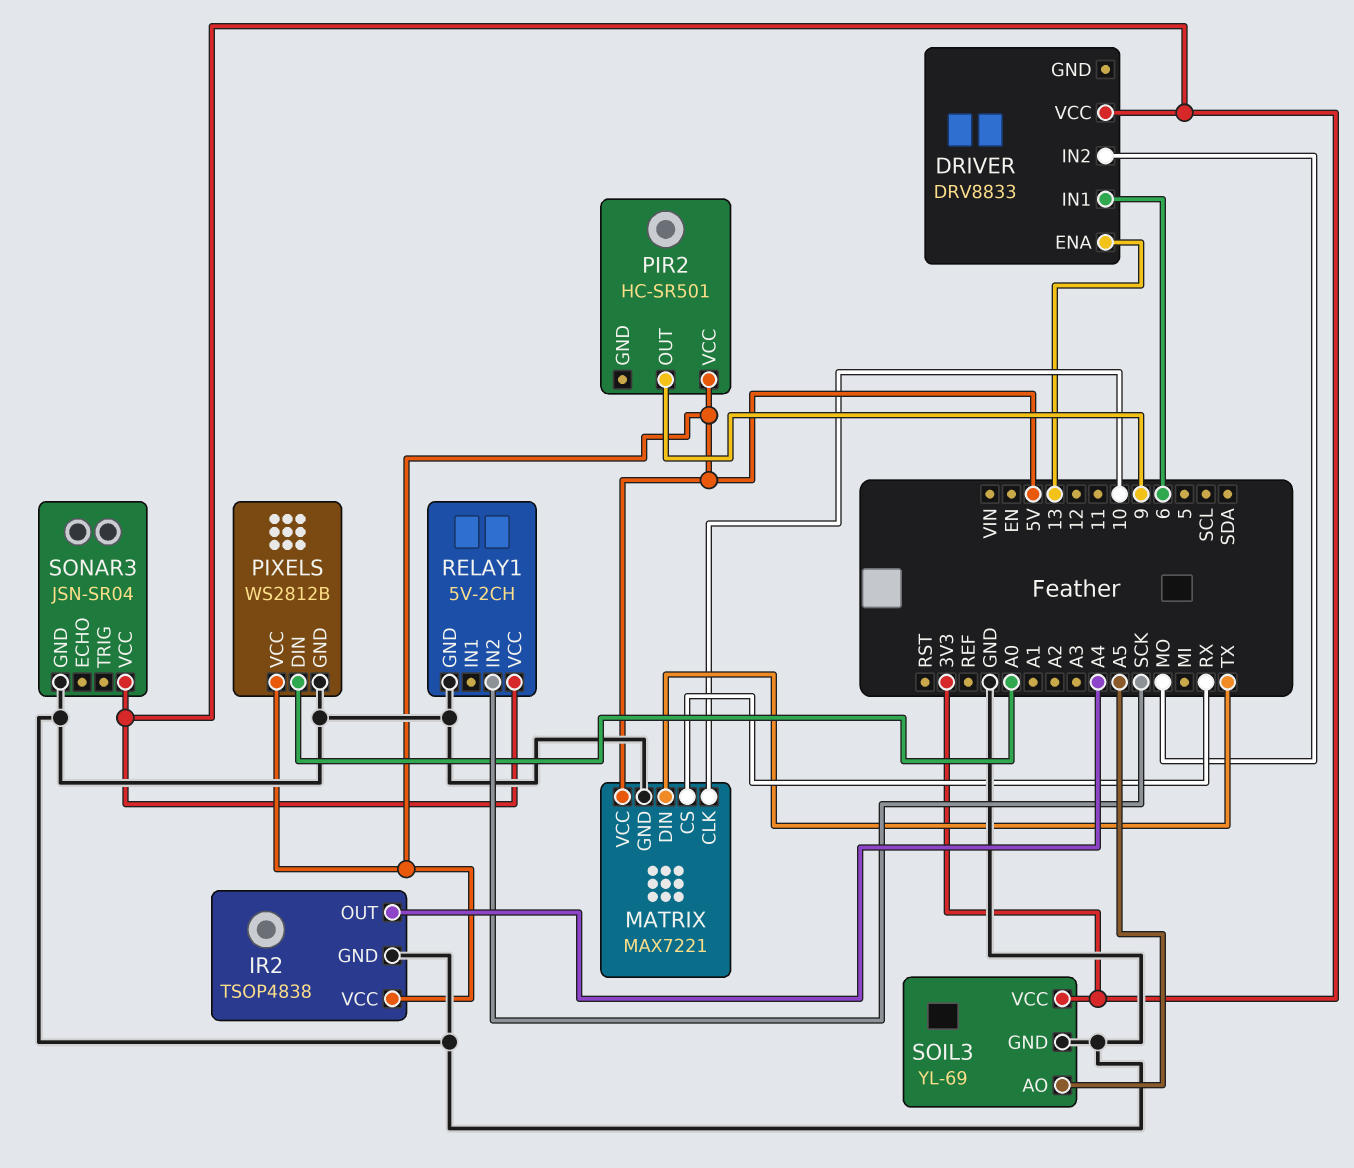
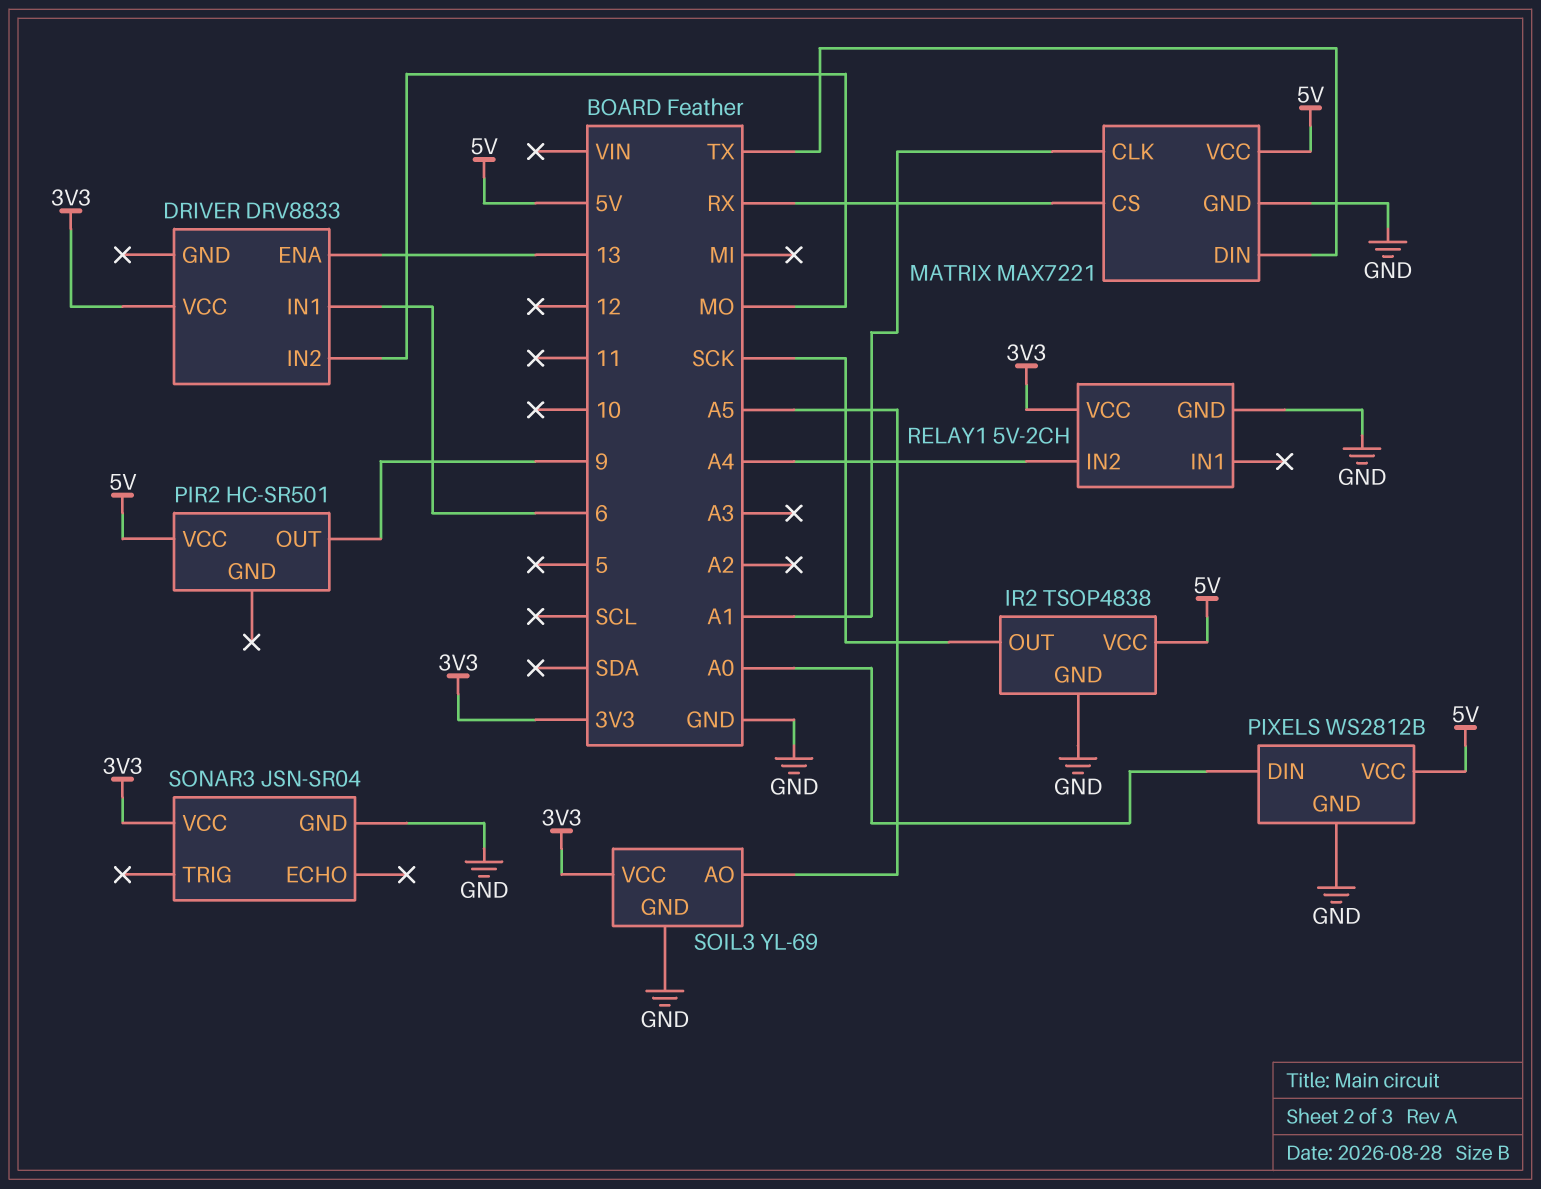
IR2 pin OUT: A4 -> SCK
MATRIX pin CLK: 10 -> A1
RELAY1 pin IN2: SCK -> A4

